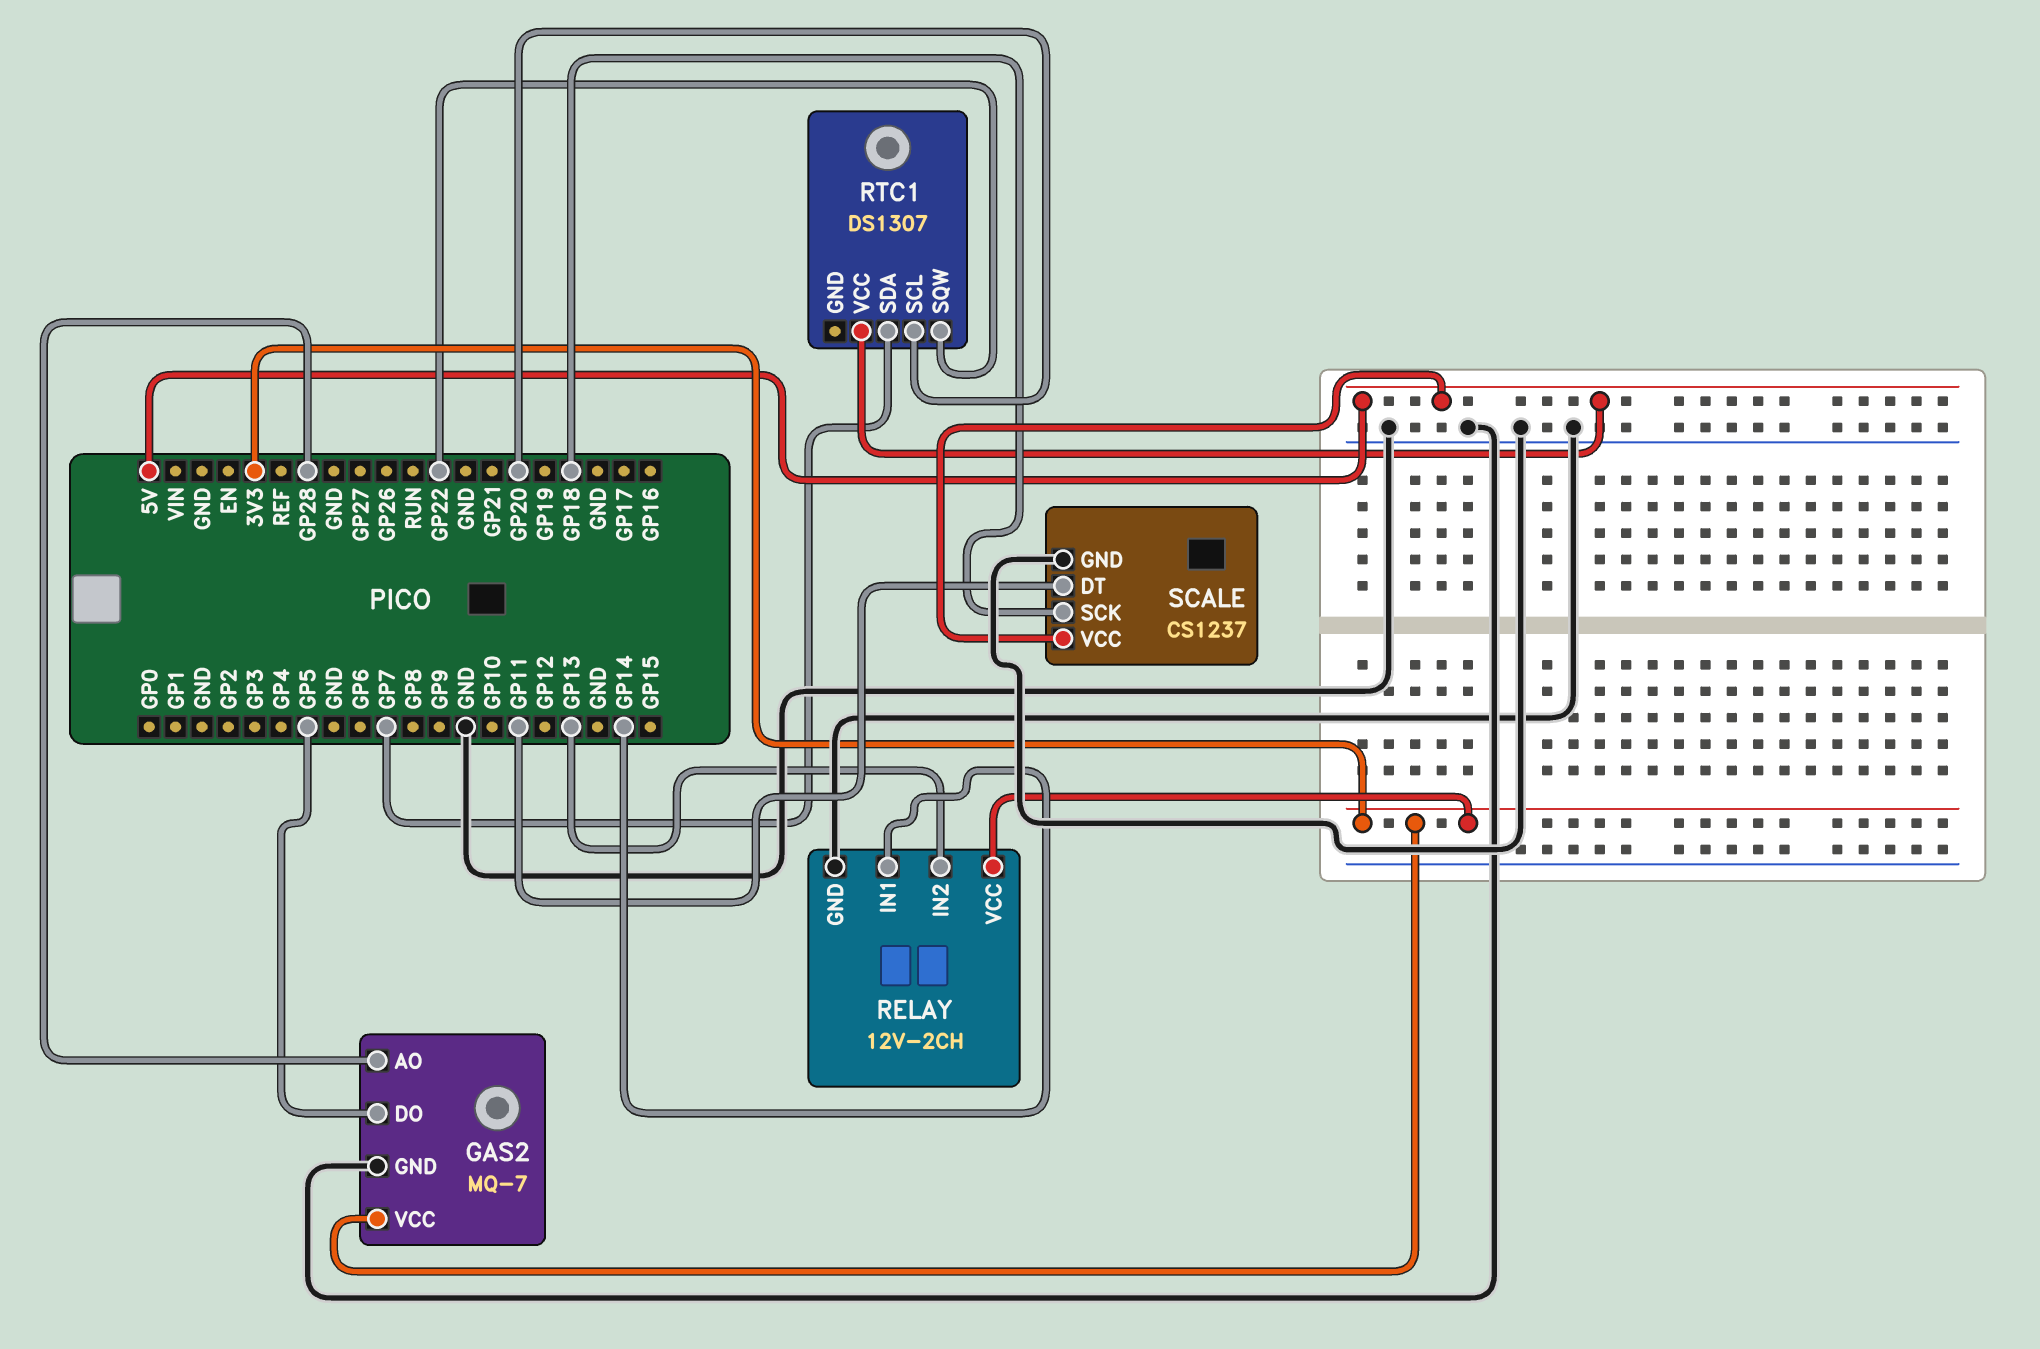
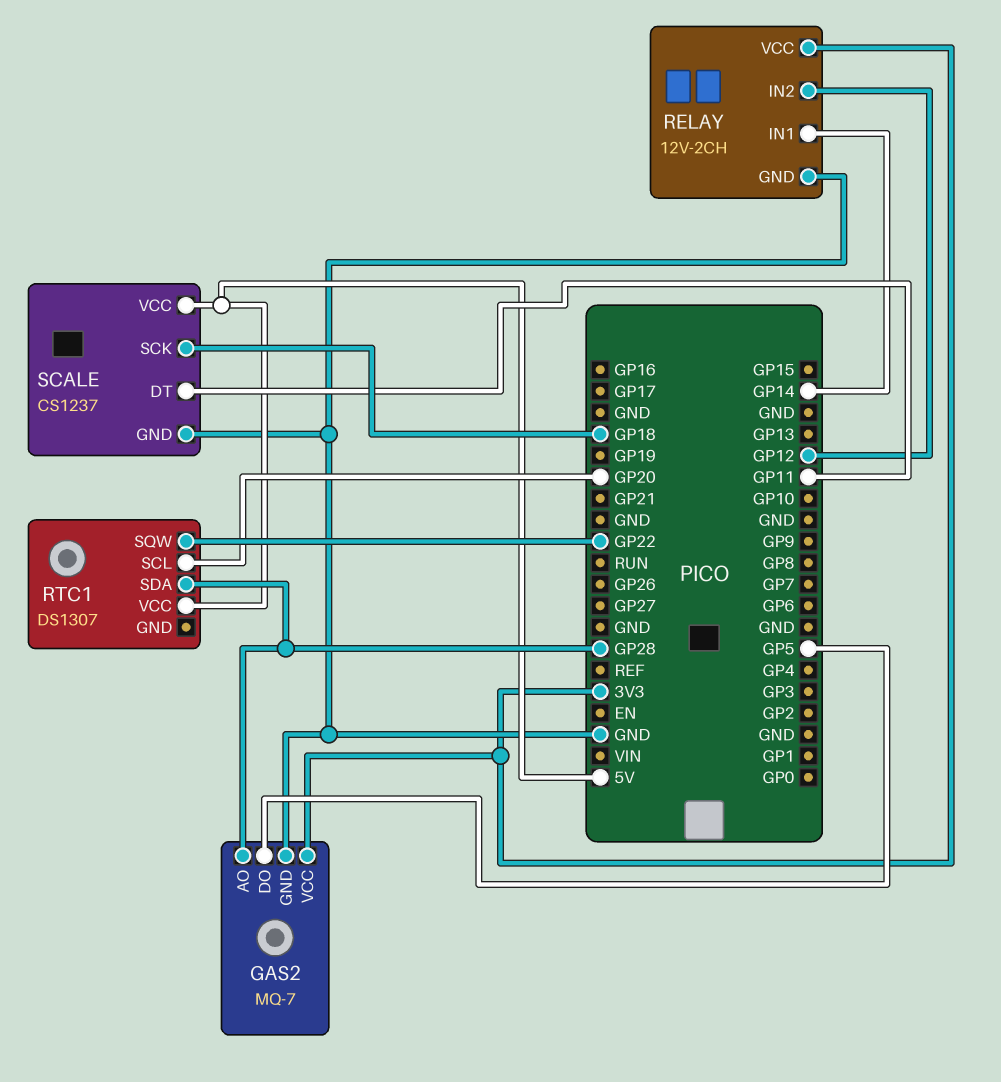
RELAY pin IN2: GP13 -> GP12
RTC1 pin SDA: GP7 -> GP28

